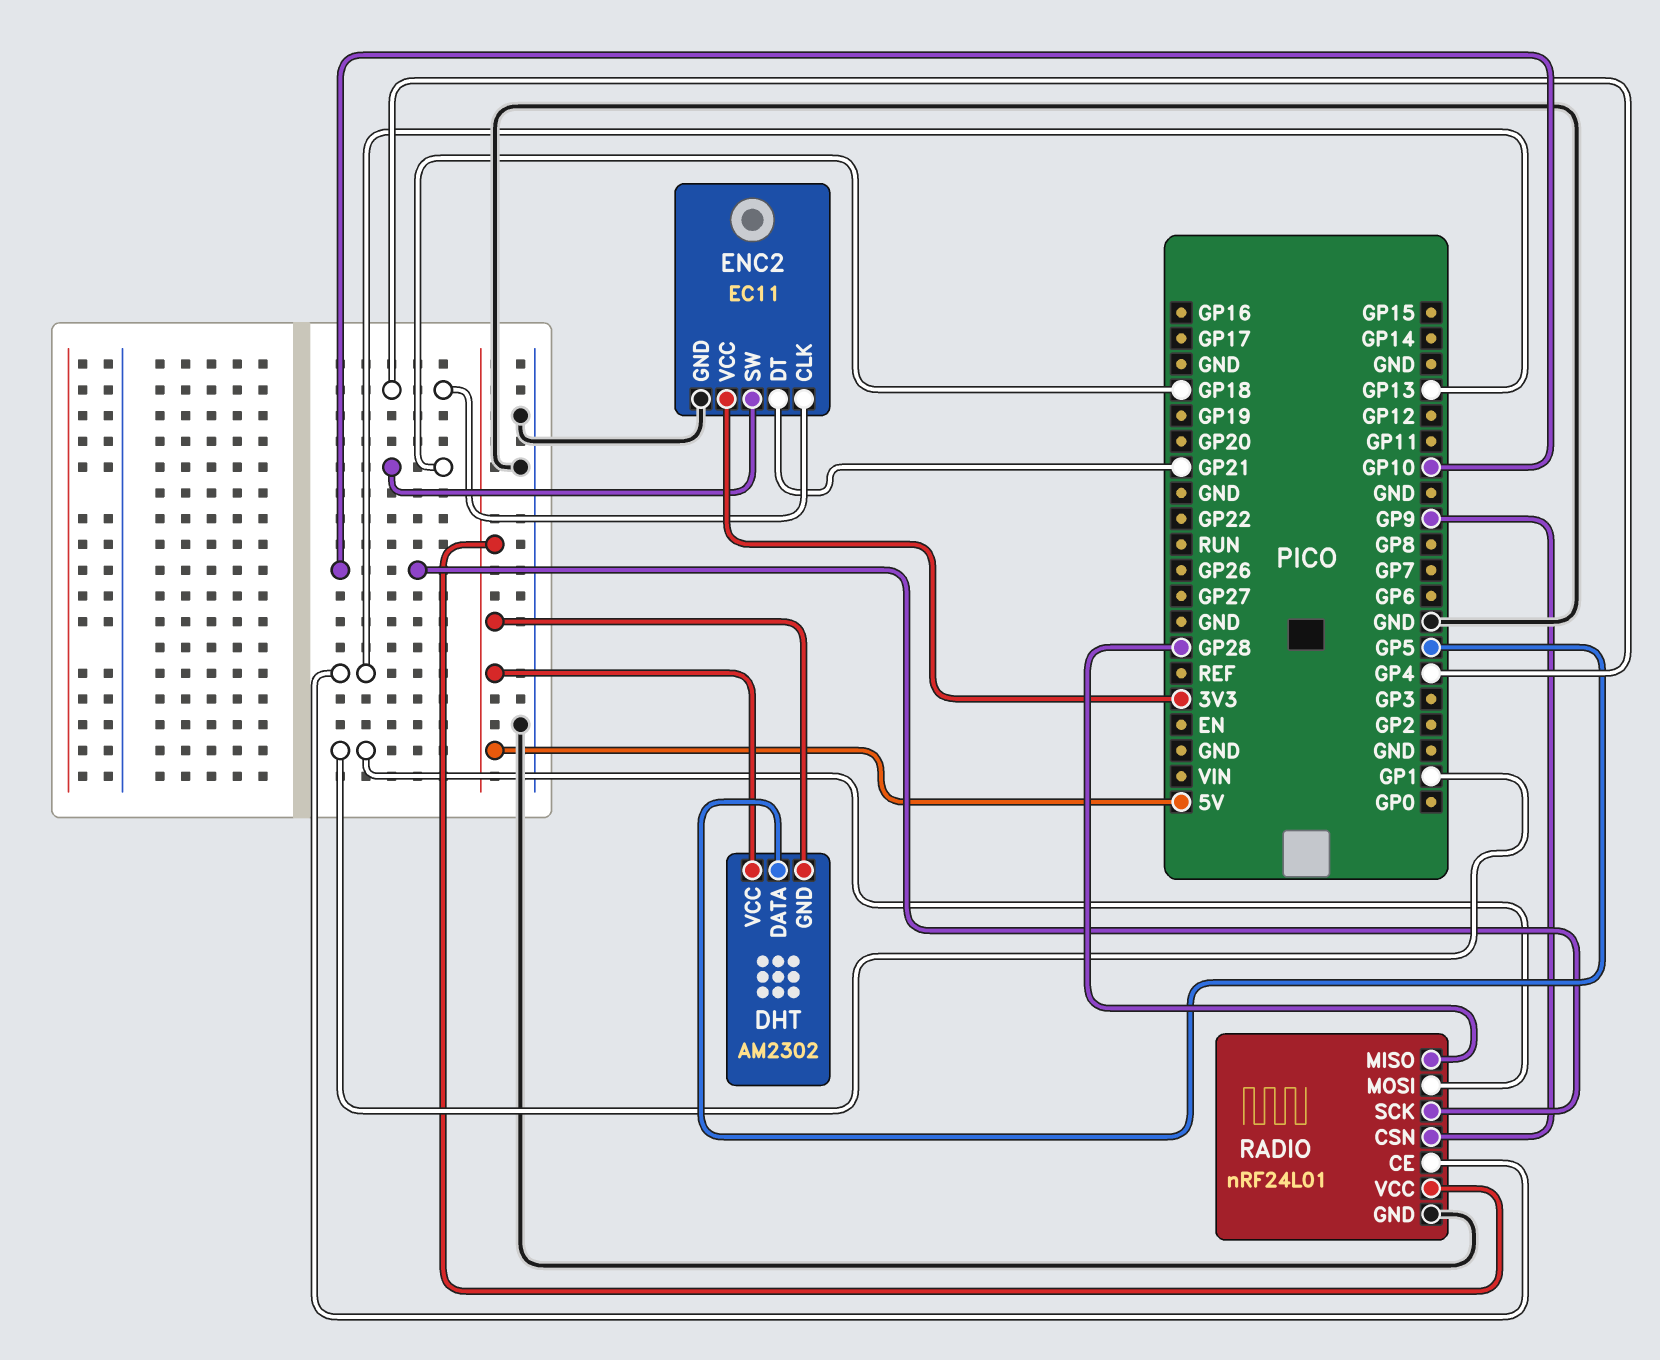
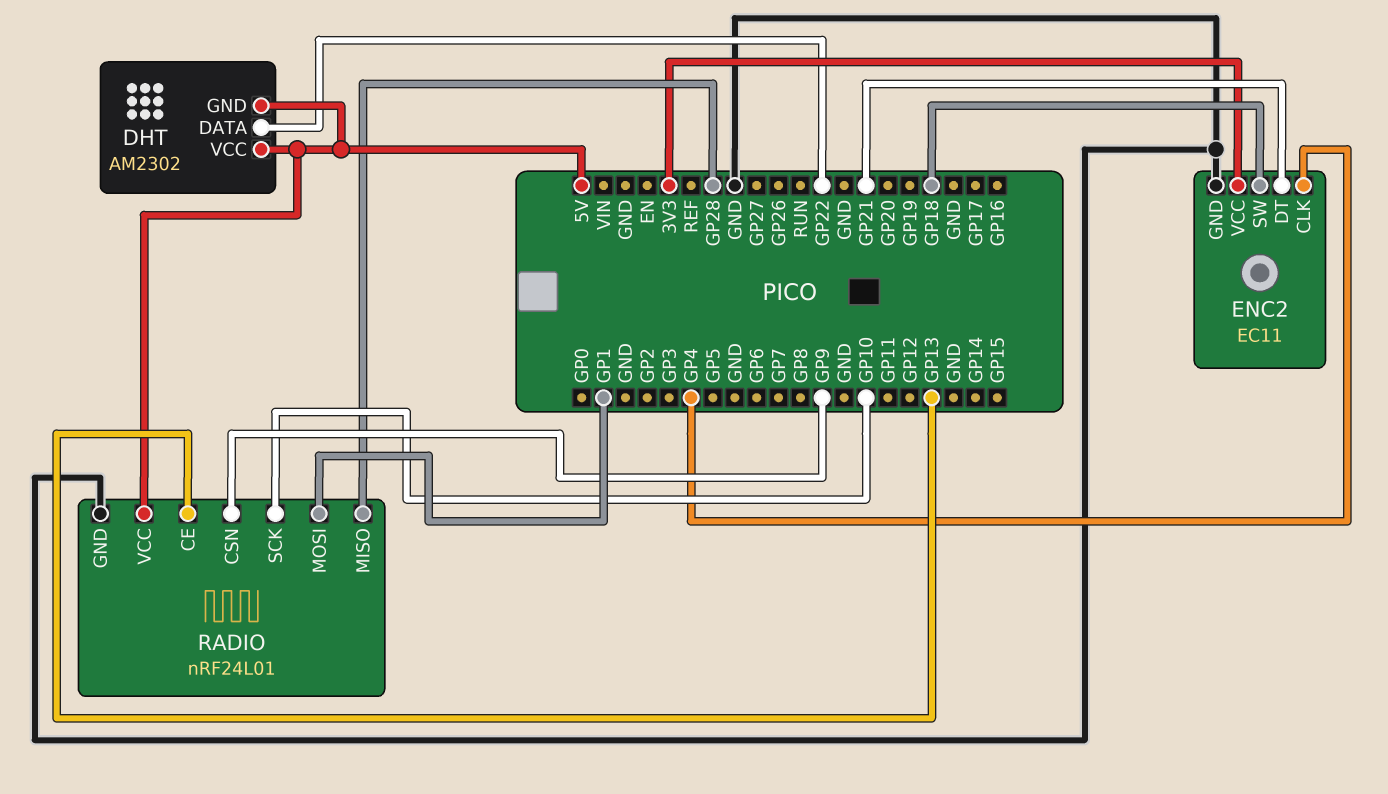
DHT pin DATA: GP5 -> GP22

